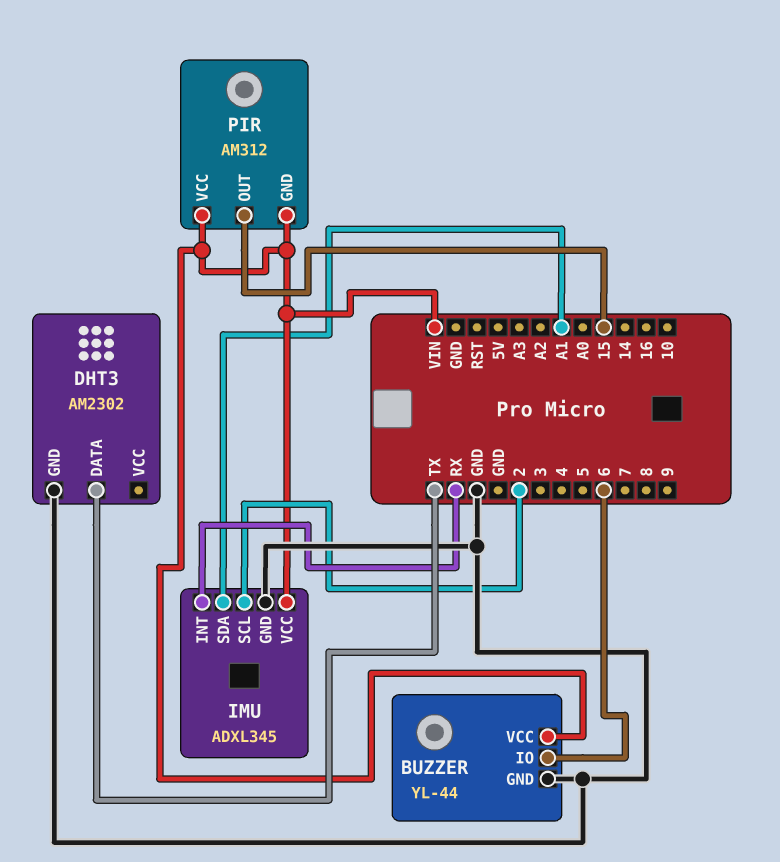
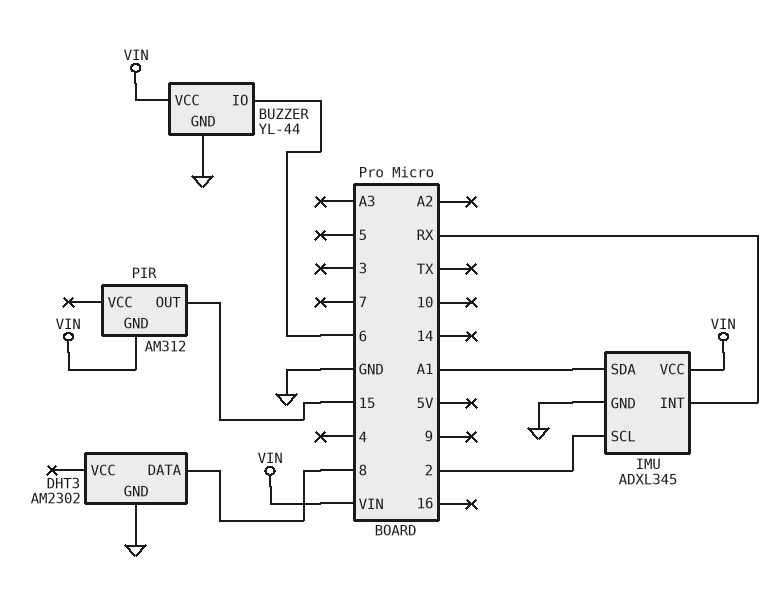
DHT3 pin DATA: TX -> 8
PIR pin VCC: VIN -> none

